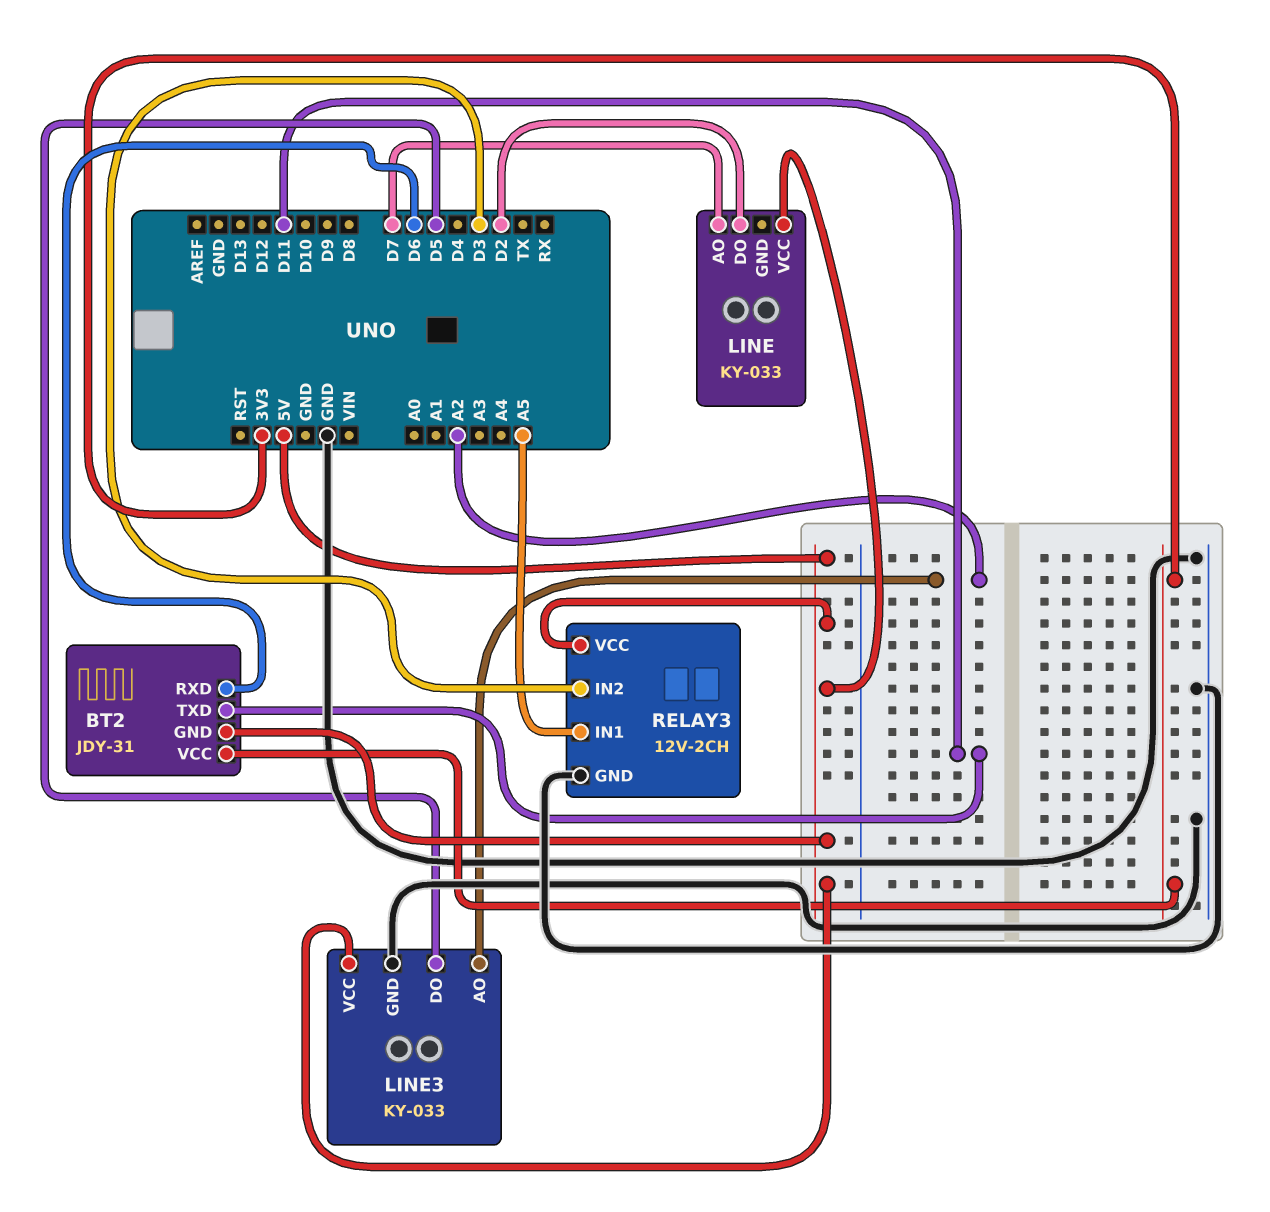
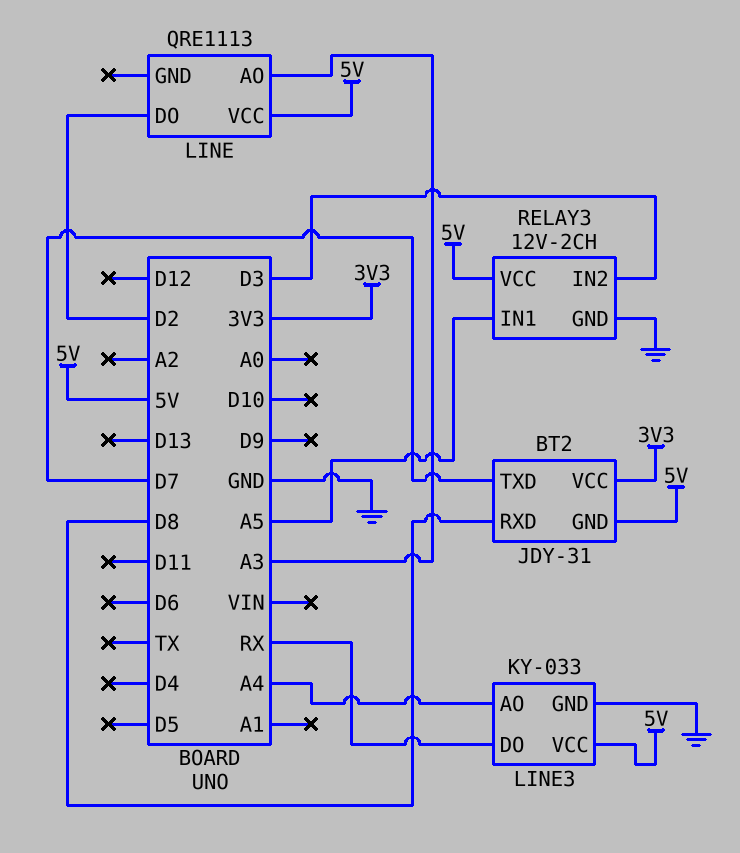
BT2 pin RXD: D6 -> D8
BT2 pin TXD: D11 -> D7
LINE: KY-033 -> QRE1113
LINE pin AO: D7 -> A3
LINE3 pin AO: A2 -> A4
LINE3 pin DO: D5 -> RX

